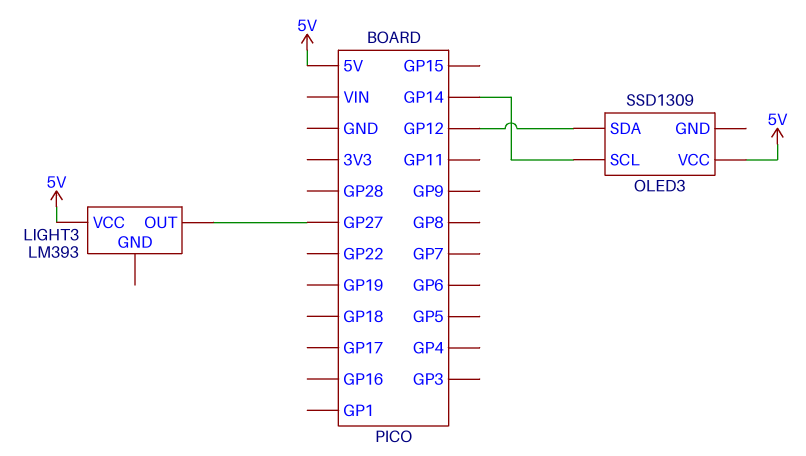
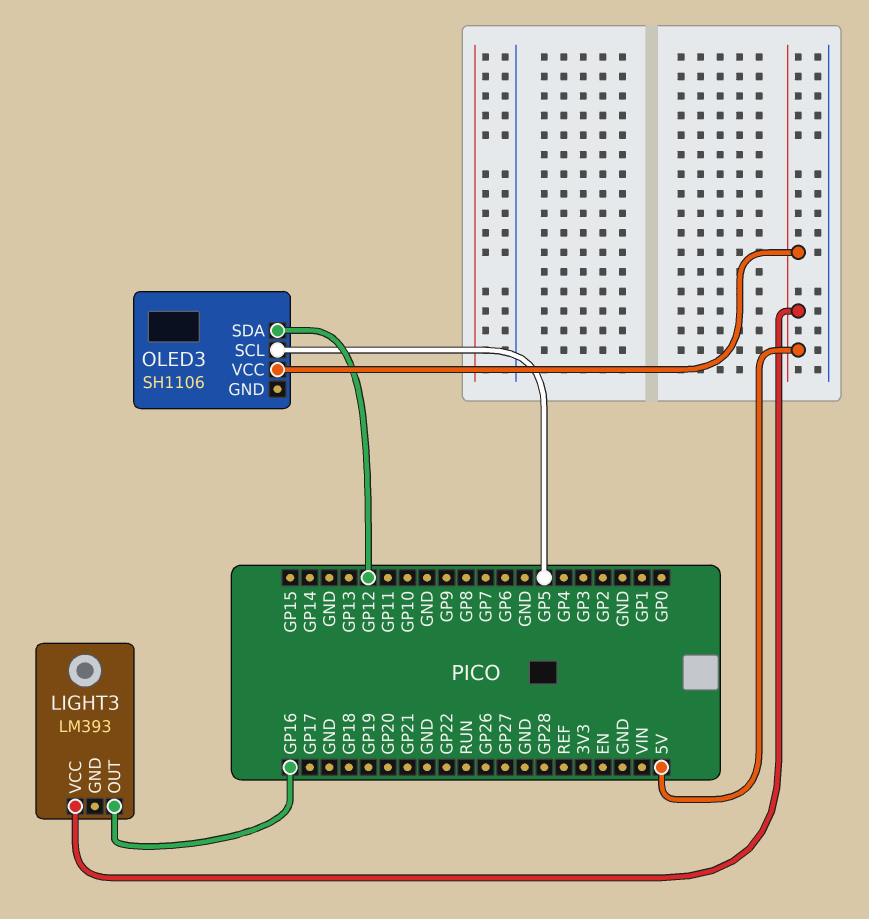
LIGHT3 pin OUT: GP27 -> GP16
OLED3: SSD1309 -> SH1106
OLED3 pin SCL: GP14 -> GP5

